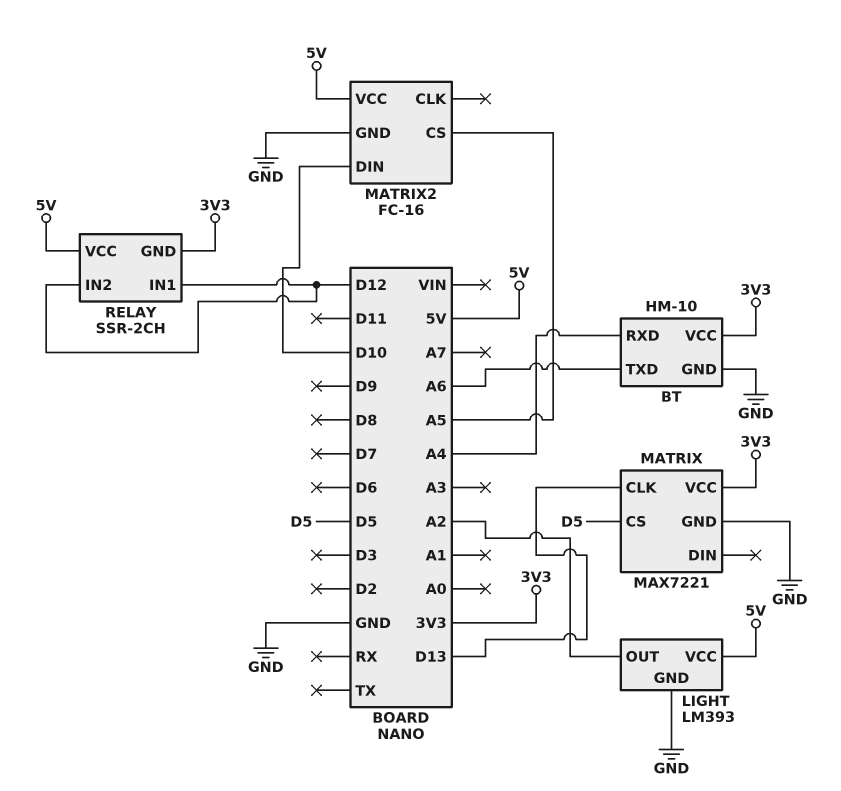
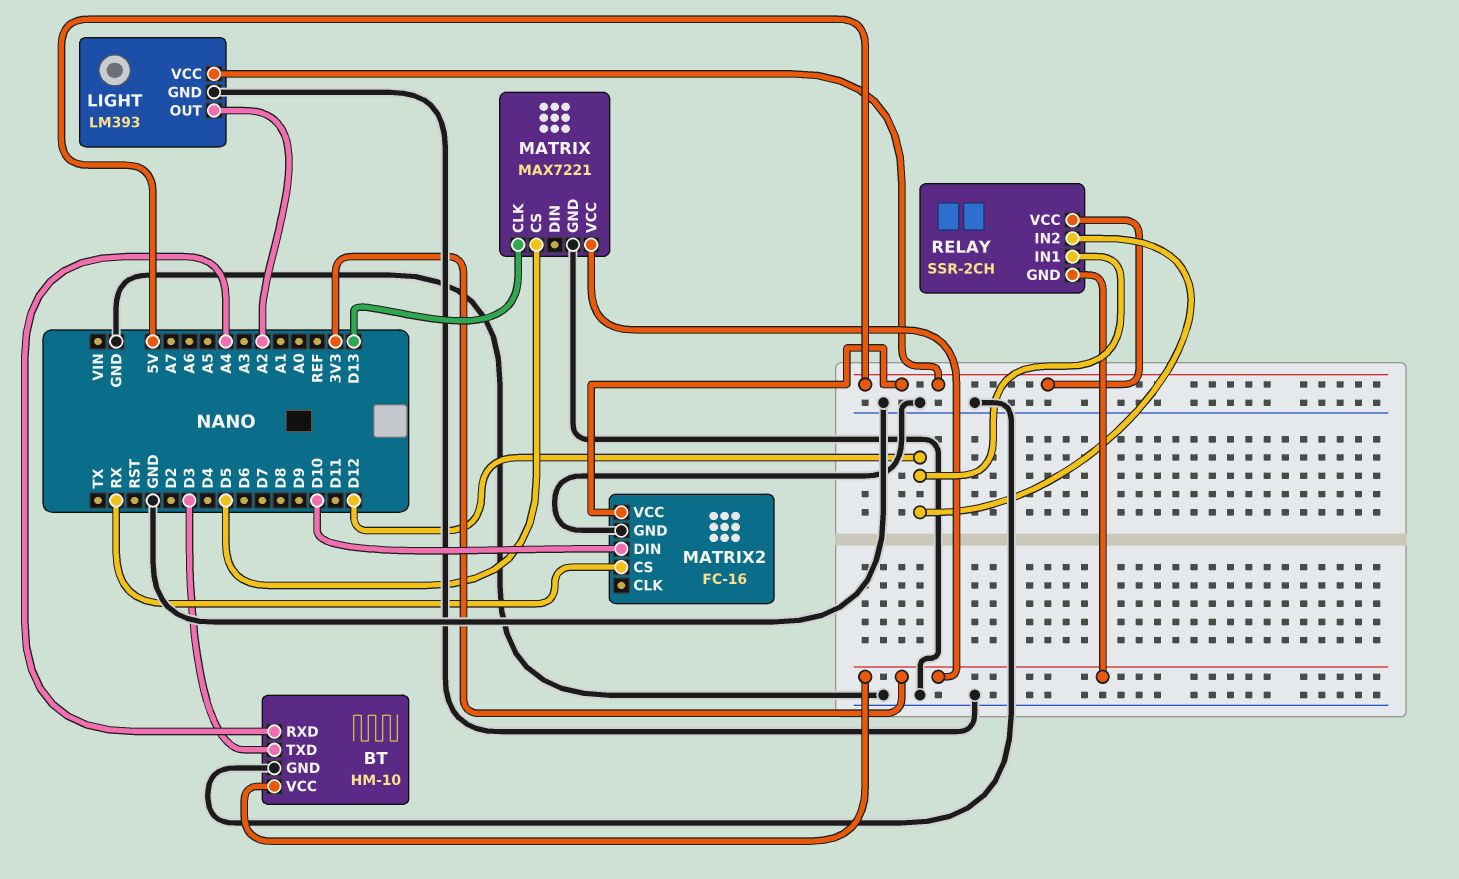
BT pin TXD: A6 -> D3
MATRIX2 pin CS: A5 -> RX

